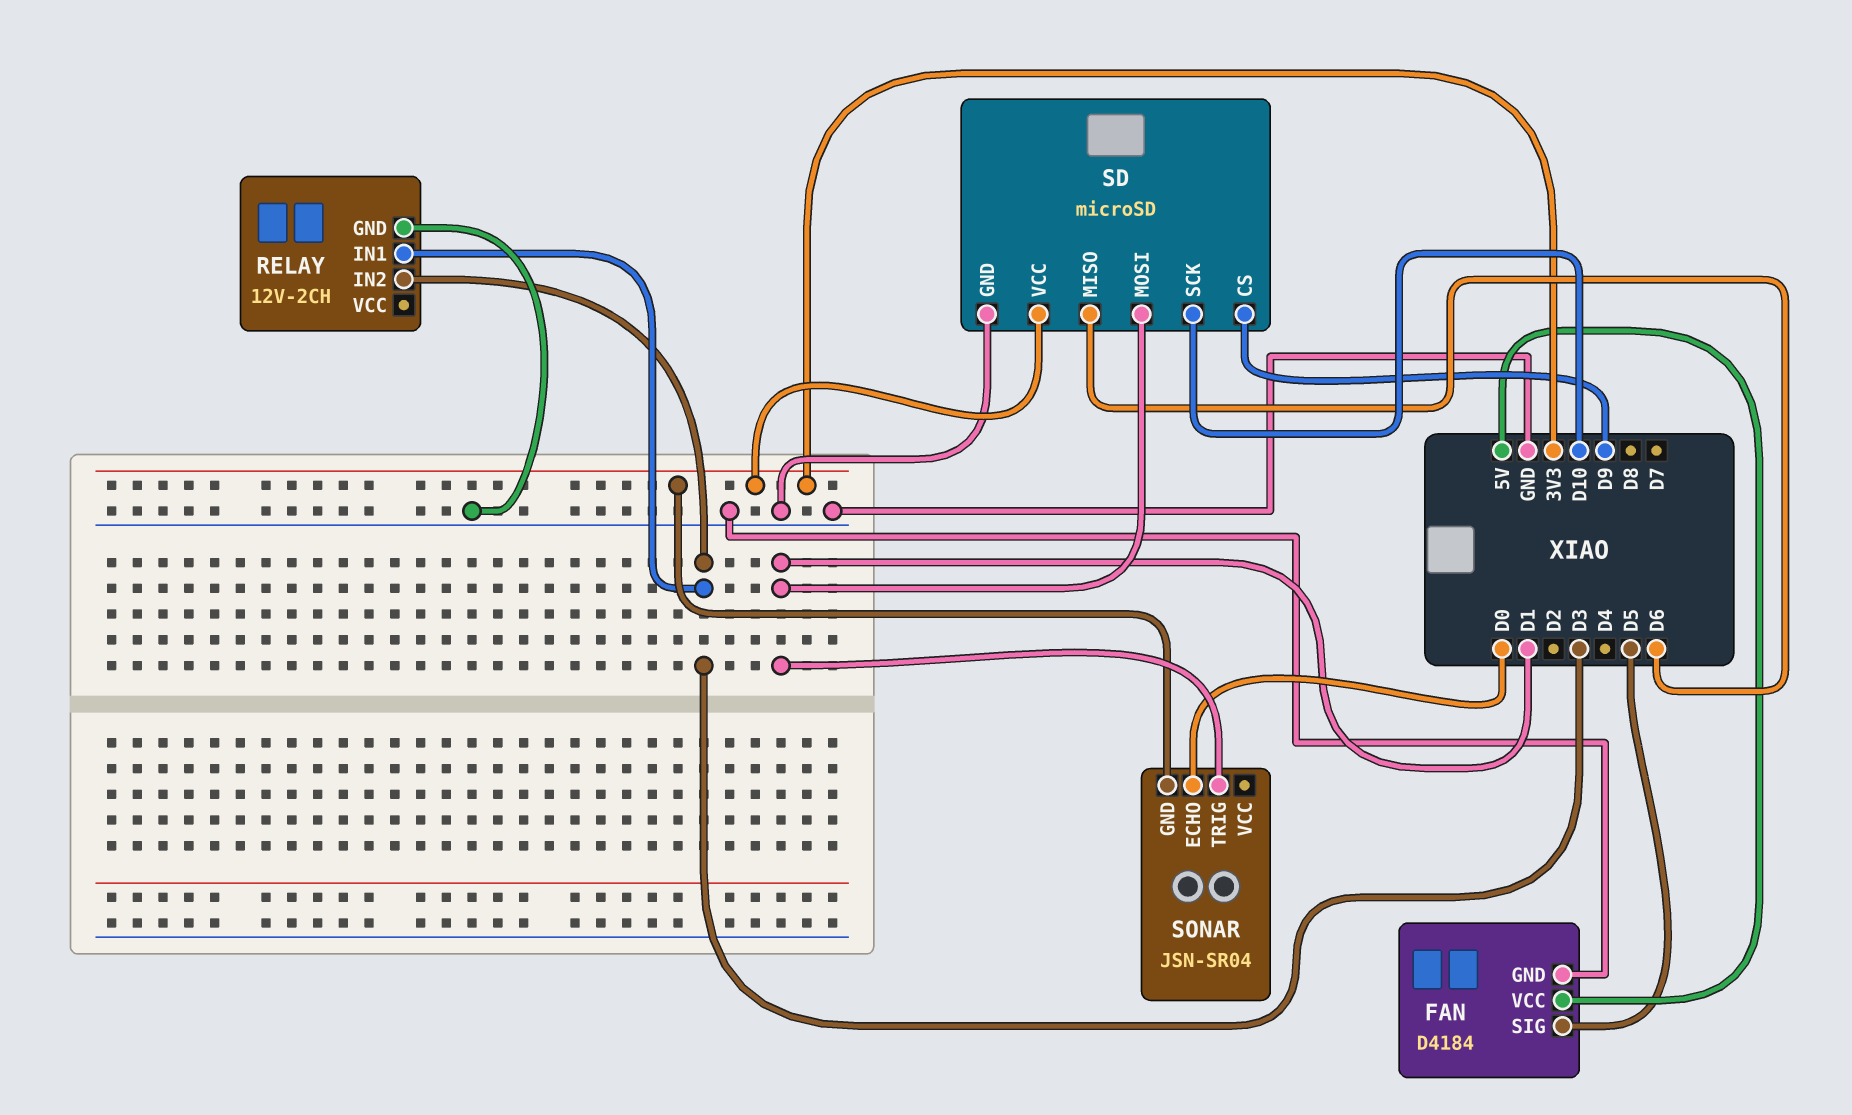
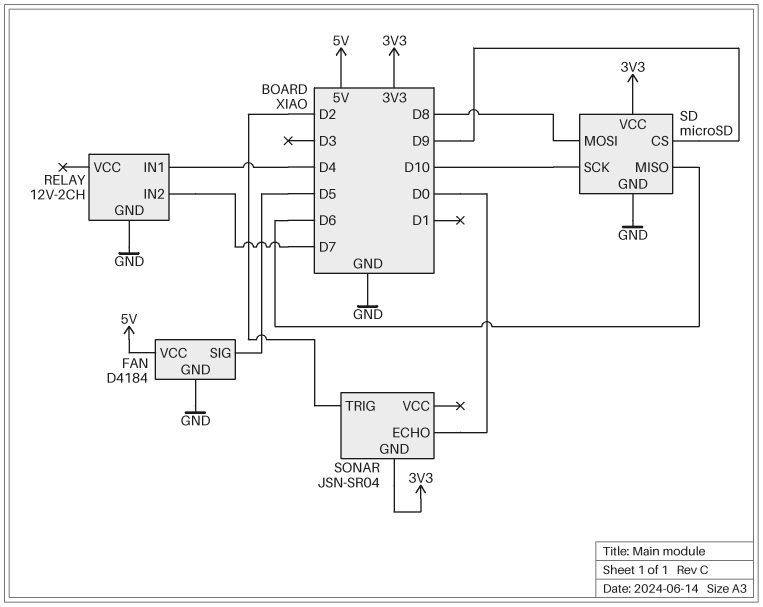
RELAY pin IN1: D3 -> D4
RELAY pin IN2: D3 -> D7
SD pin MOSI: D1 -> D8
SONAR pin TRIG: D1 -> D2

